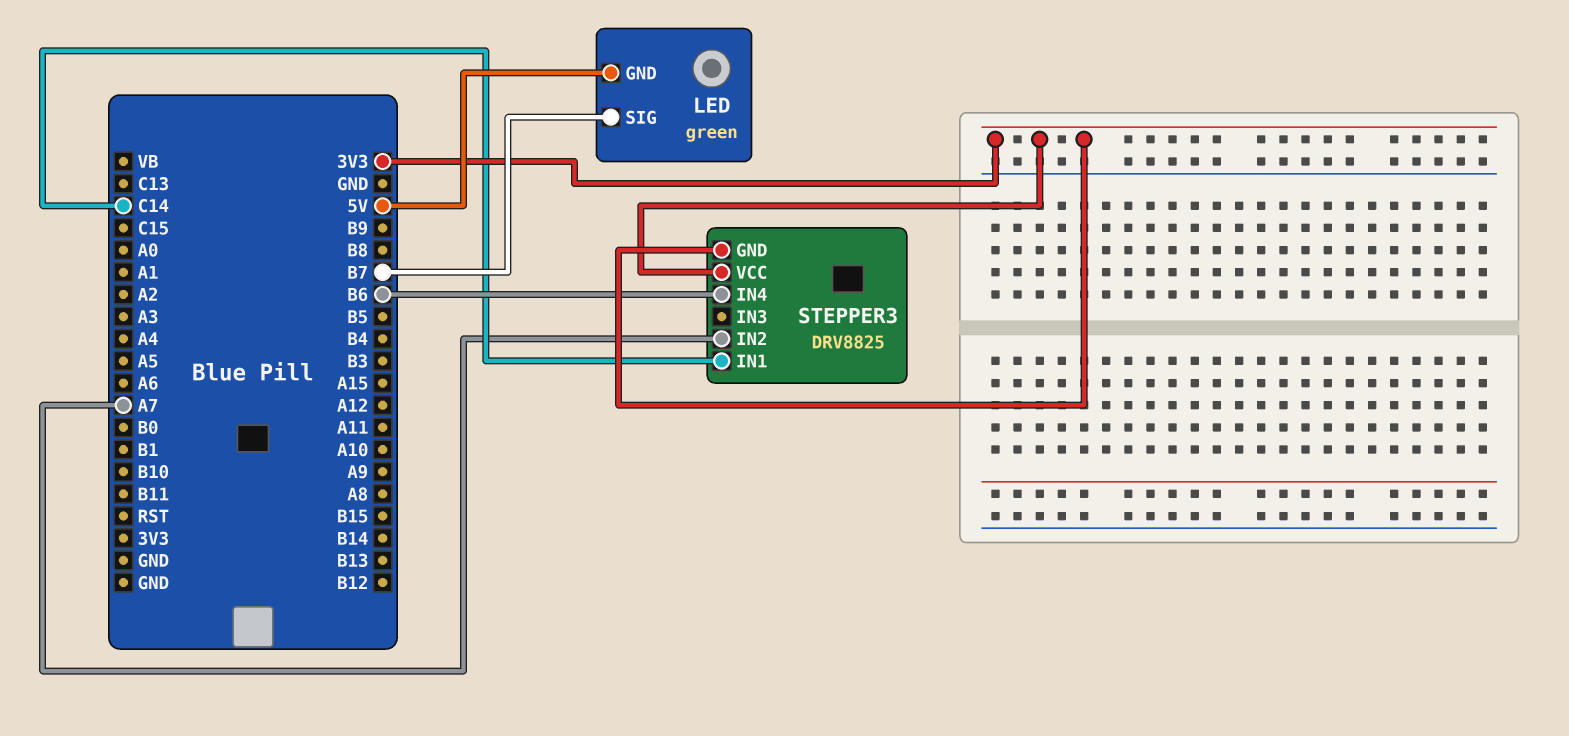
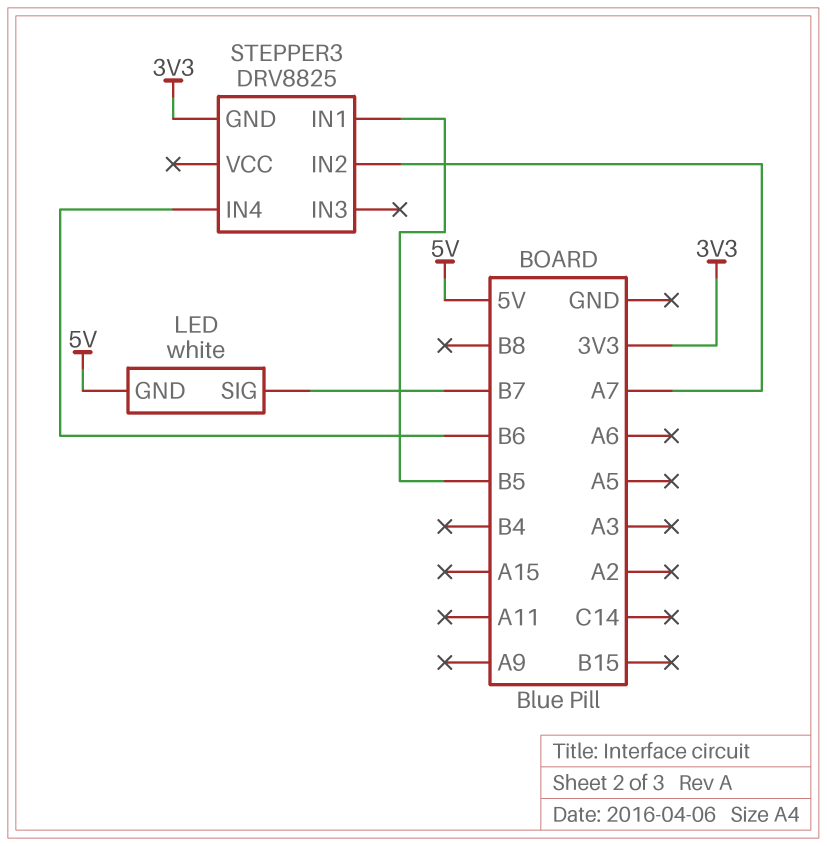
LED: green -> white
STEPPER3 pin IN1: C14 -> B5
STEPPER3 pin VCC: 3V3 -> none

